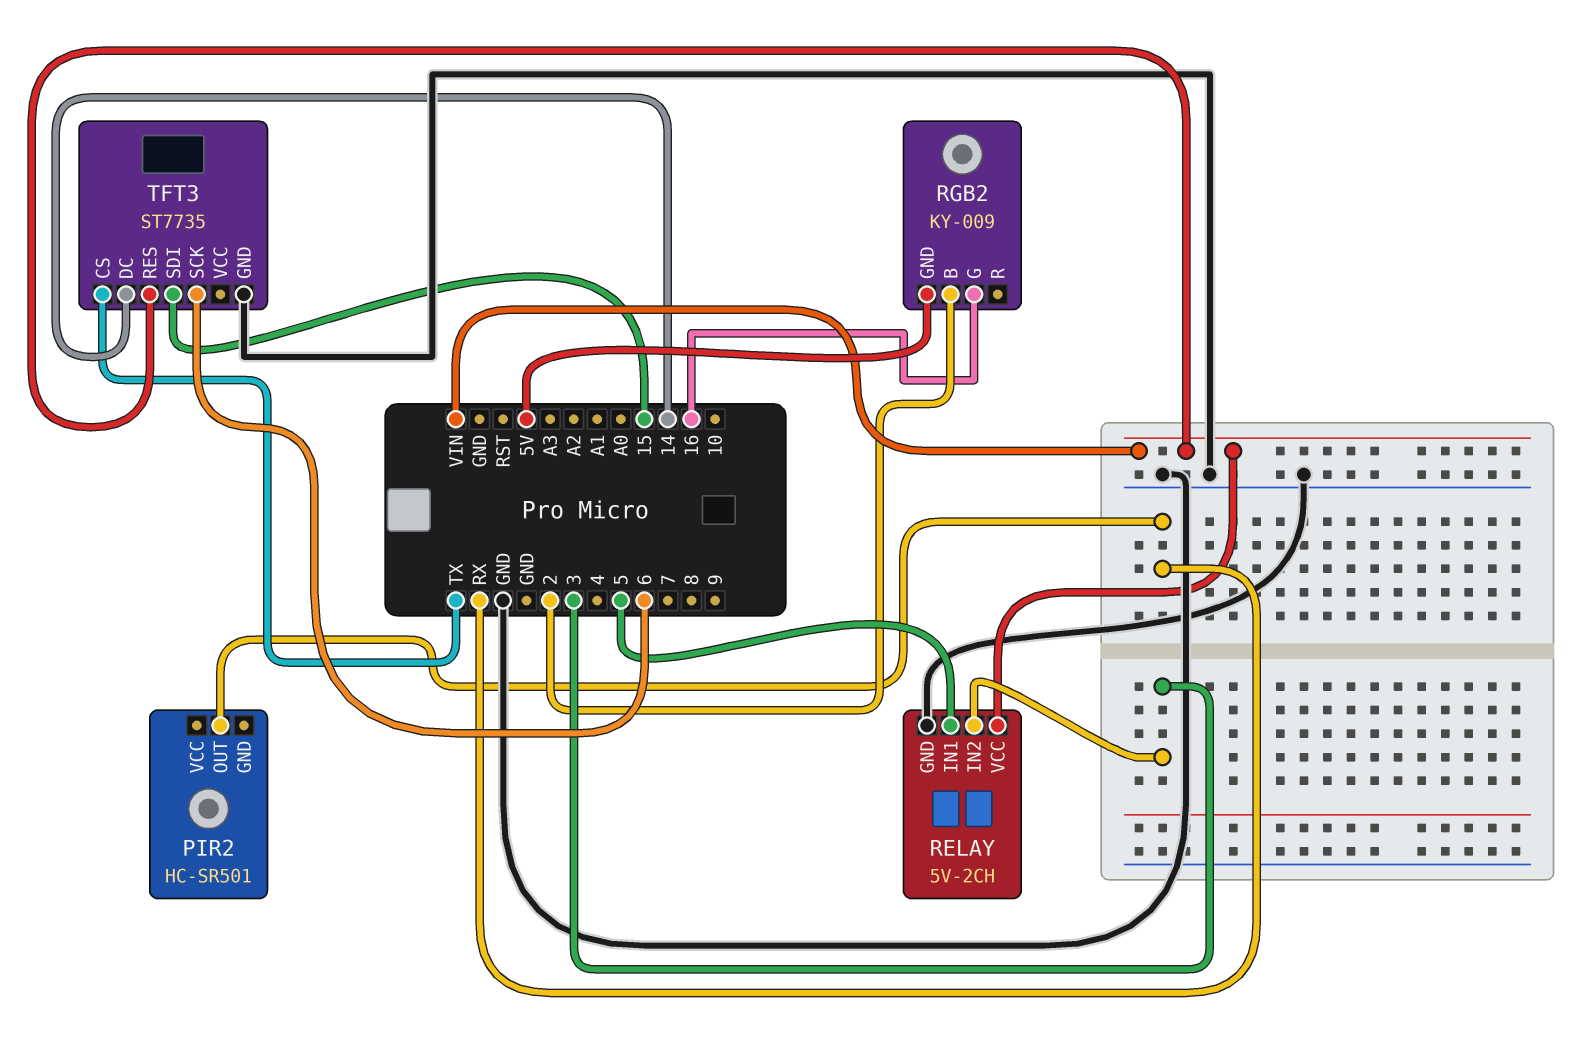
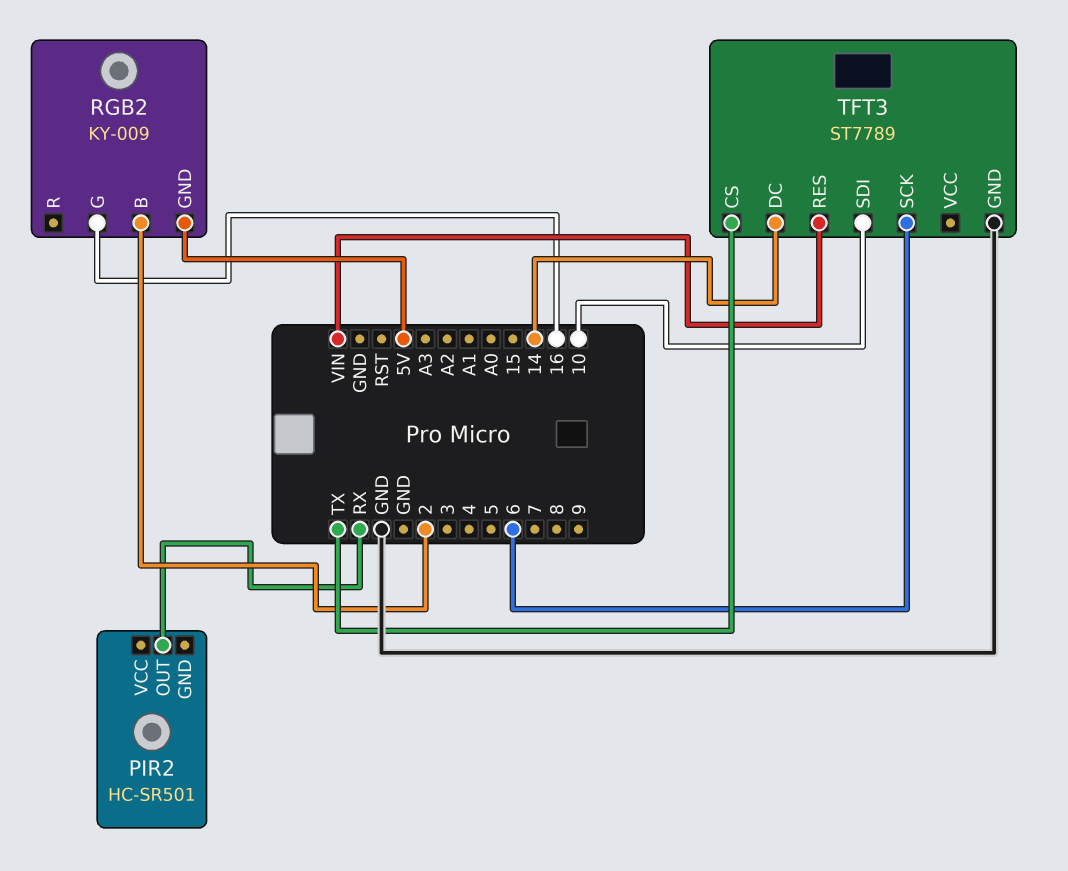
RELAY: 5V-2CH -> none
RELAY pin GND: GND -> none
RELAY pin IN1: 5 -> none
RELAY pin IN2: 3 -> none
RELAY pin VCC: VIN -> none
TFT3: ST7735 -> ST7789
TFT3 pin SDI: 15 -> 10

